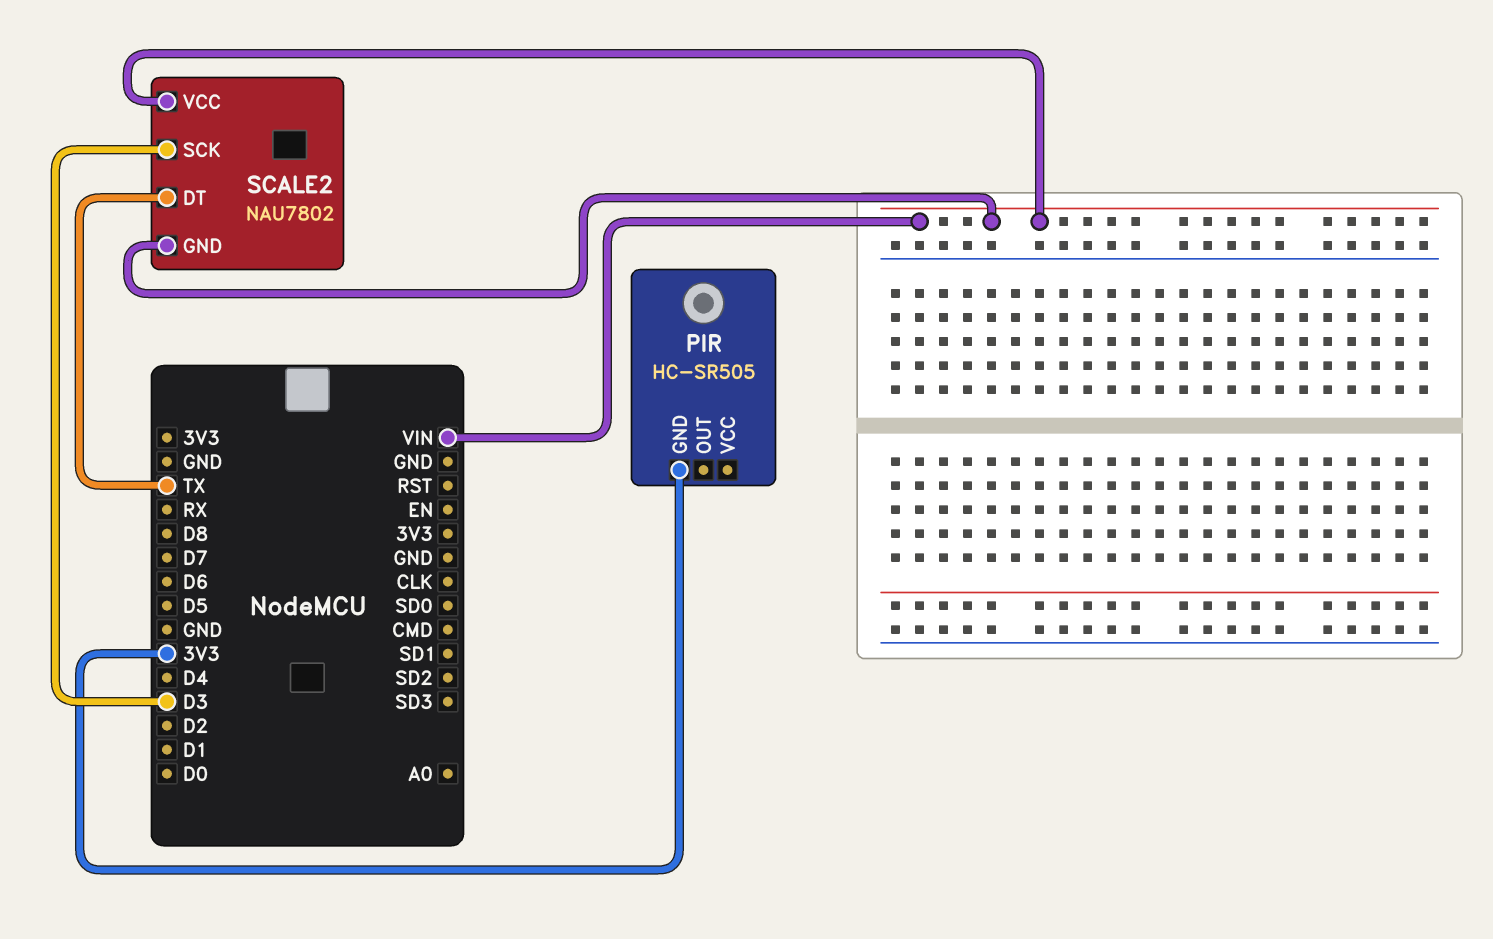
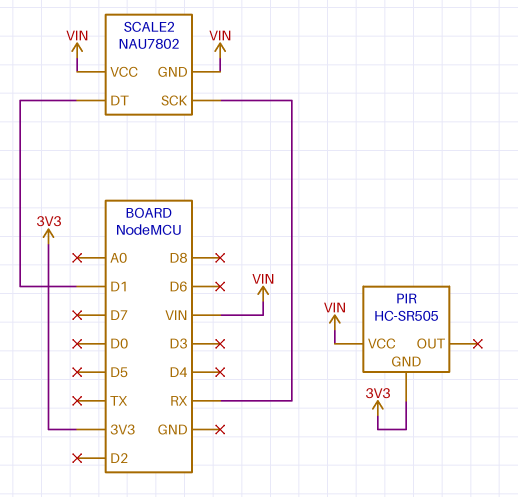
PIR pin VCC: none -> VIN
SCALE2 pin DT: TX -> D1
SCALE2 pin SCK: D3 -> RX

